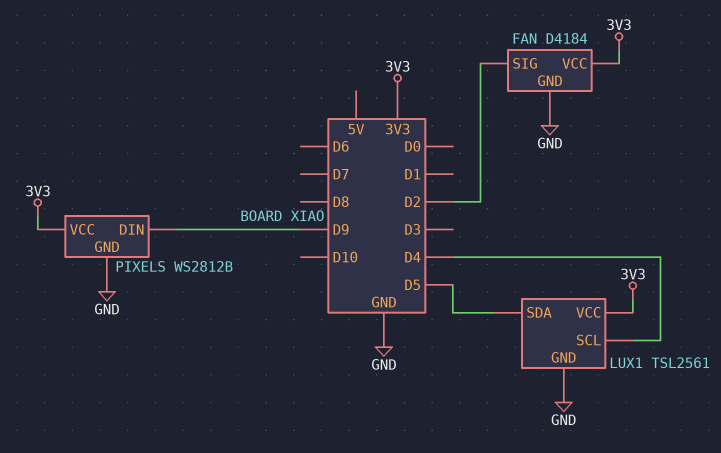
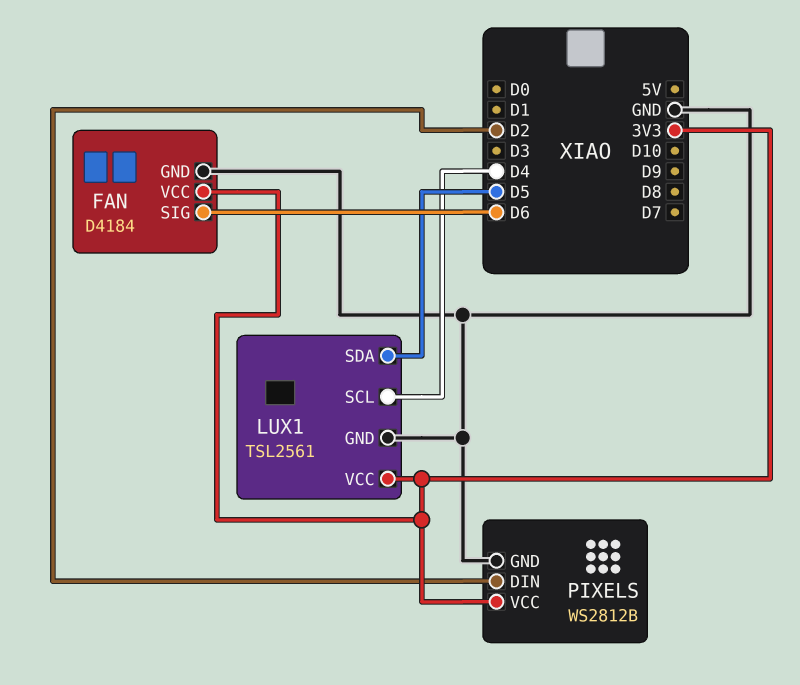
FAN pin SIG: D2 -> D6
PIXELS pin DIN: D9 -> D2

